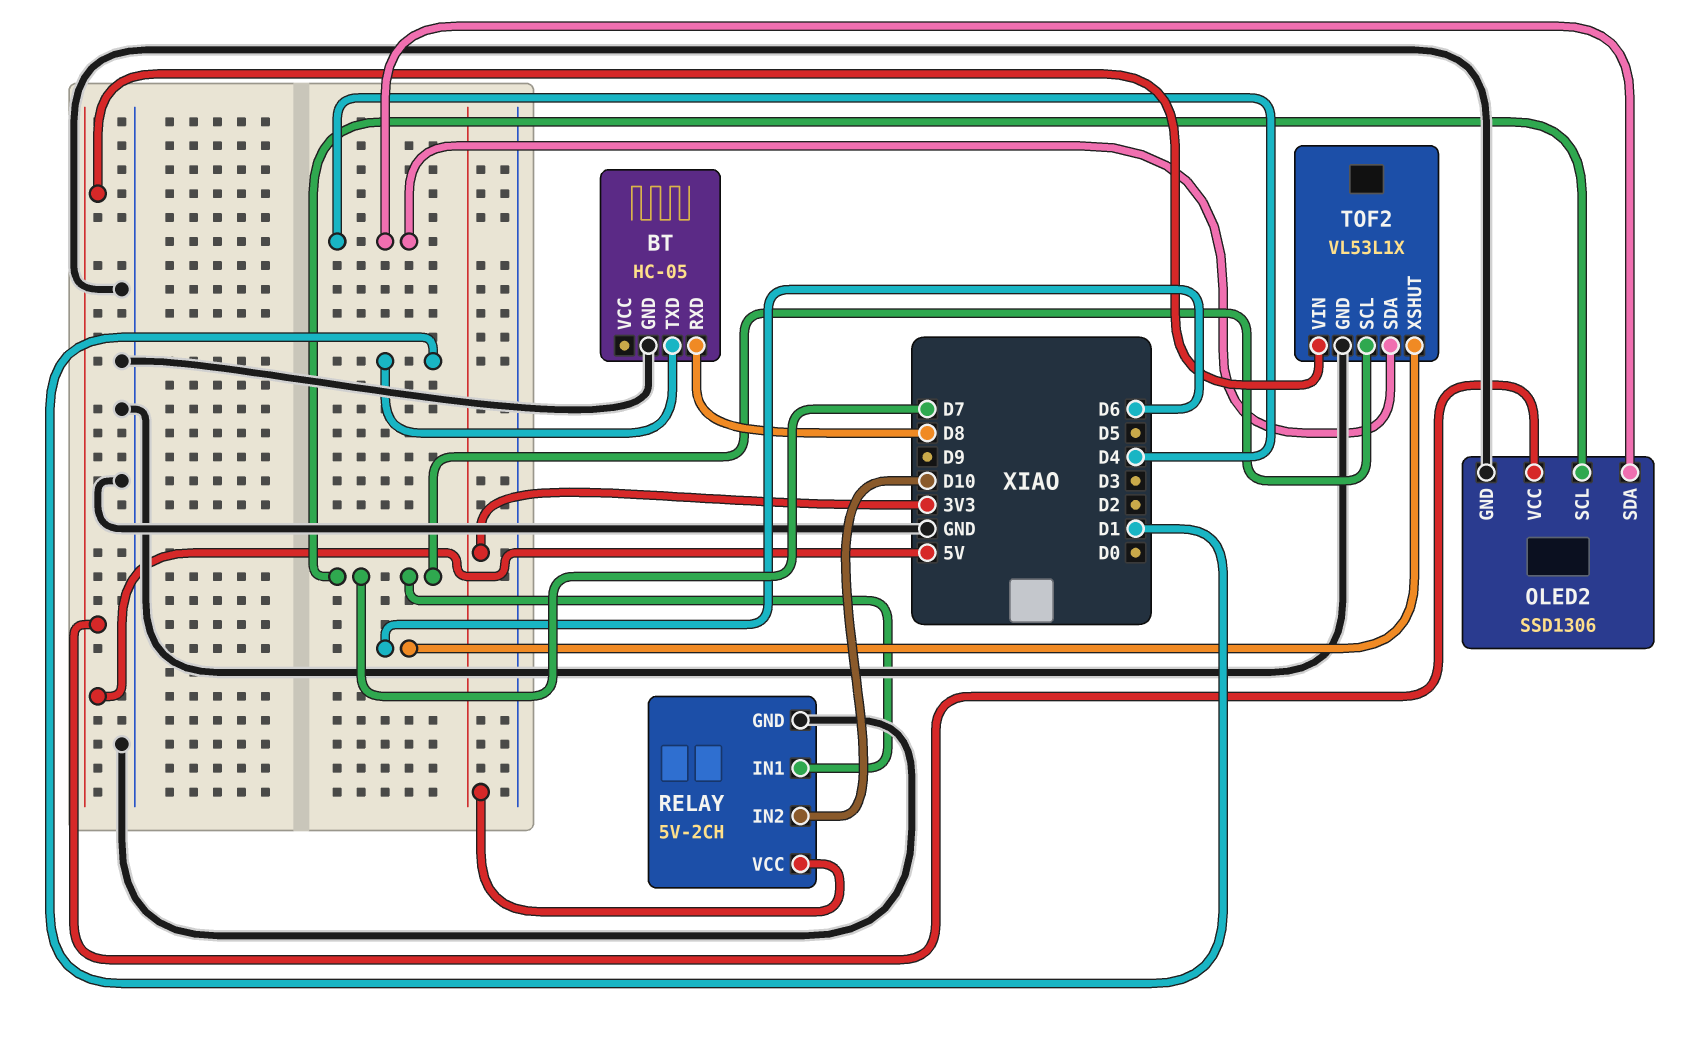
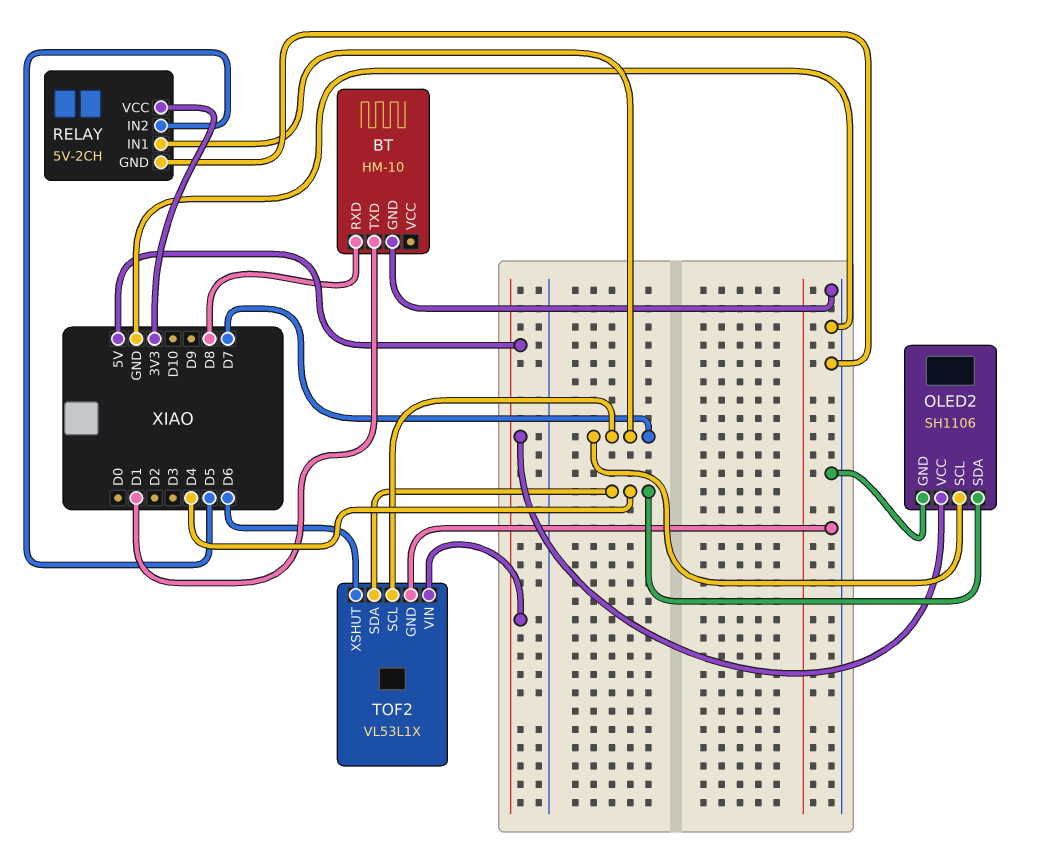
BT: HC-05 -> HM-10
OLED2: SSD1306 -> SH1106
RELAY pin IN2: D10 -> D5

